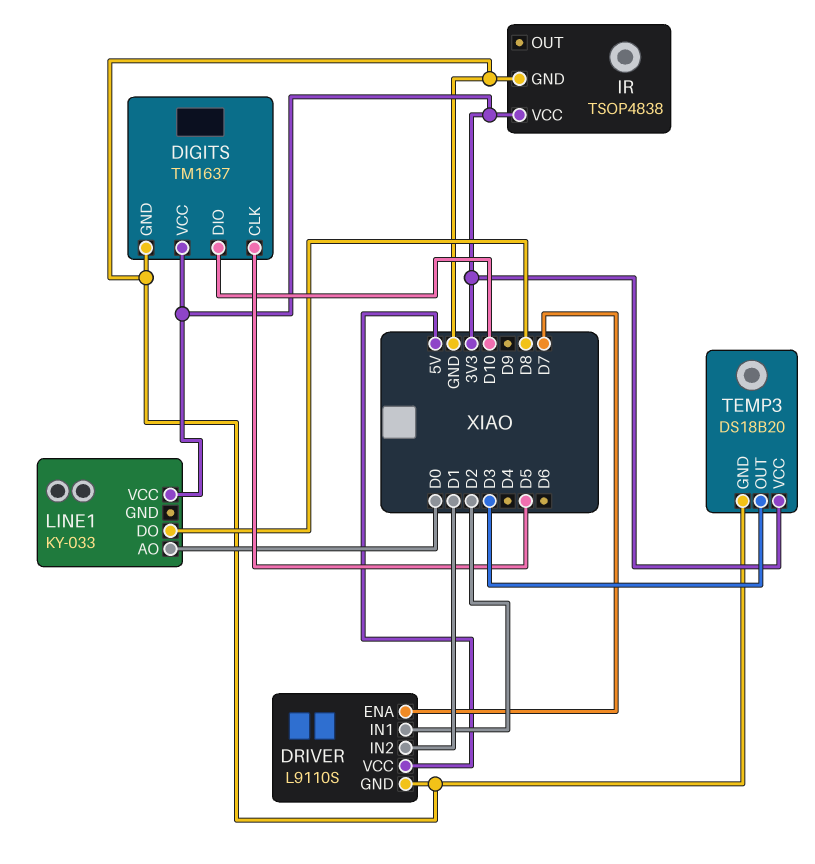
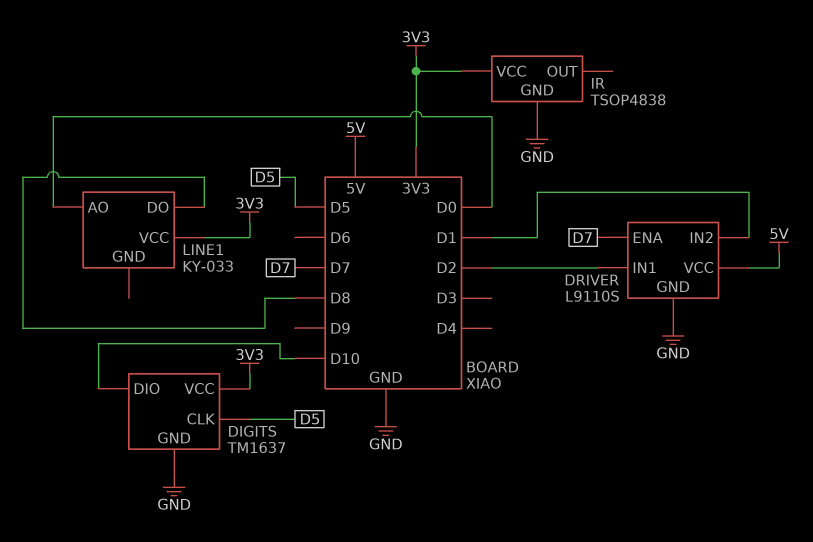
TEMP3: DS18B20 -> none
TEMP3 pin GND: GND -> none
TEMP3 pin OUT: D3 -> none
TEMP3 pin VCC: 3V3 -> none

